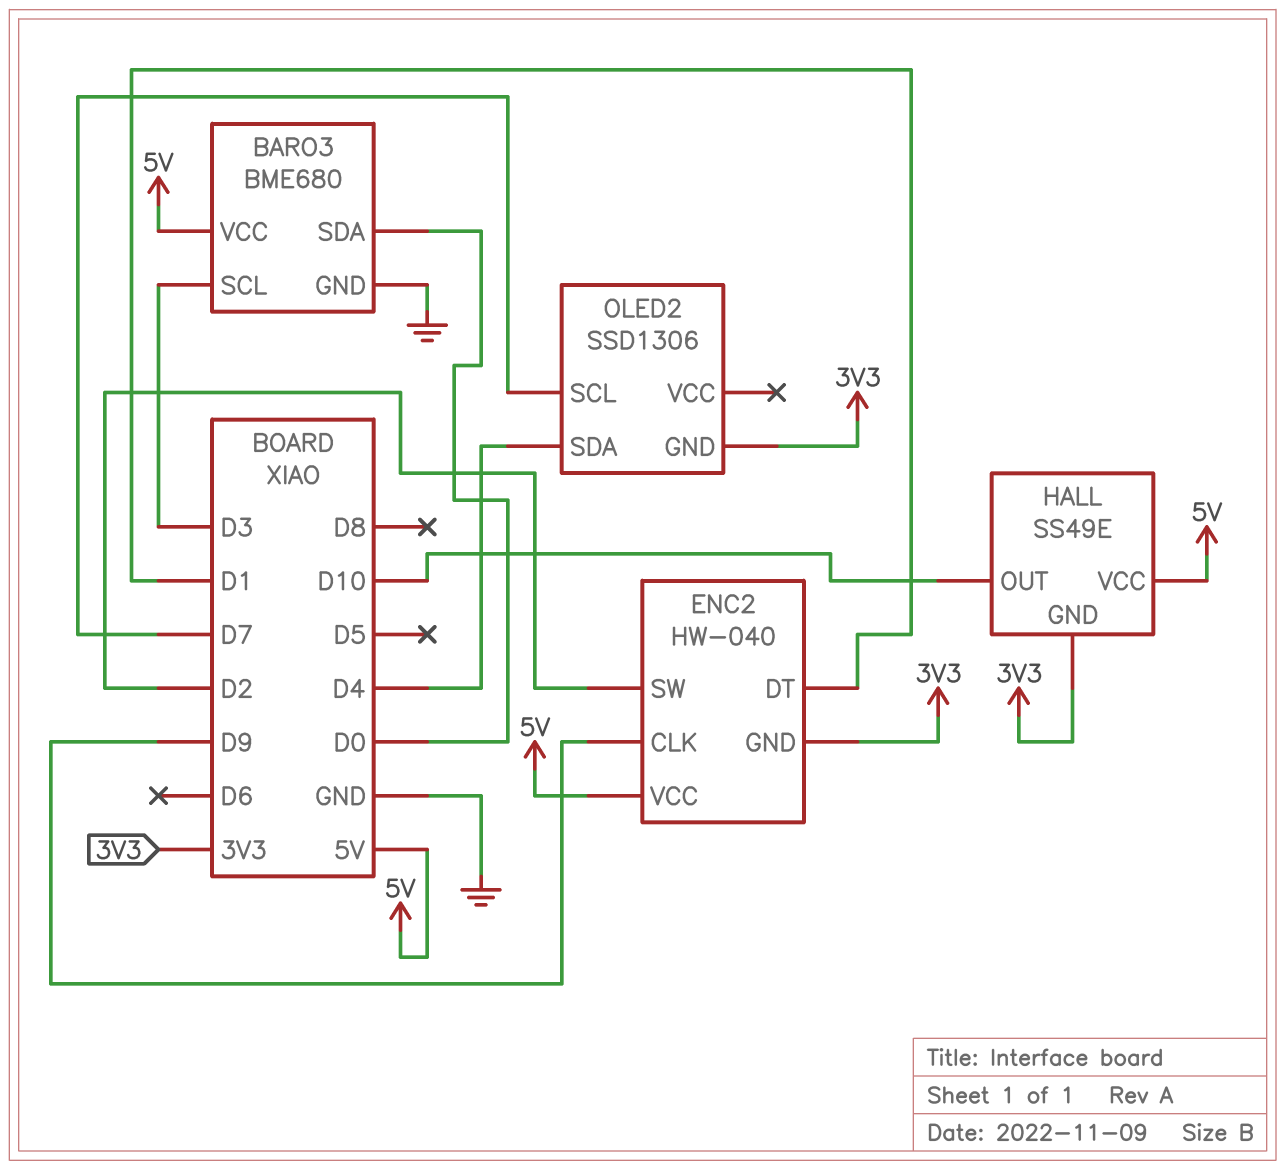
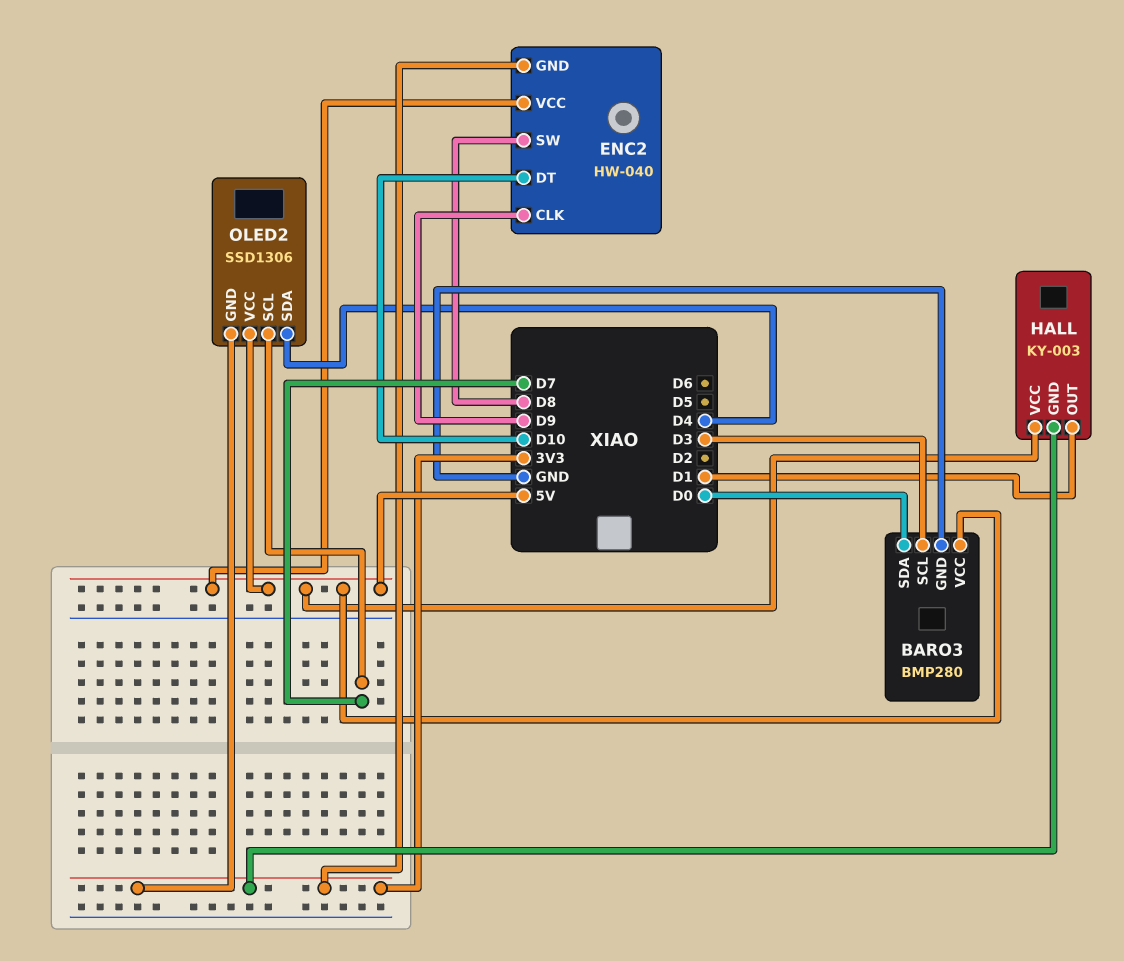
BARO3: BME680 -> BMP280
ENC2 pin DT: D1 -> D10
ENC2 pin SW: D2 -> D8
HALL: SS49E -> KY-003
HALL pin OUT: D10 -> D1
OLED2 pin VCC: none -> 5V

